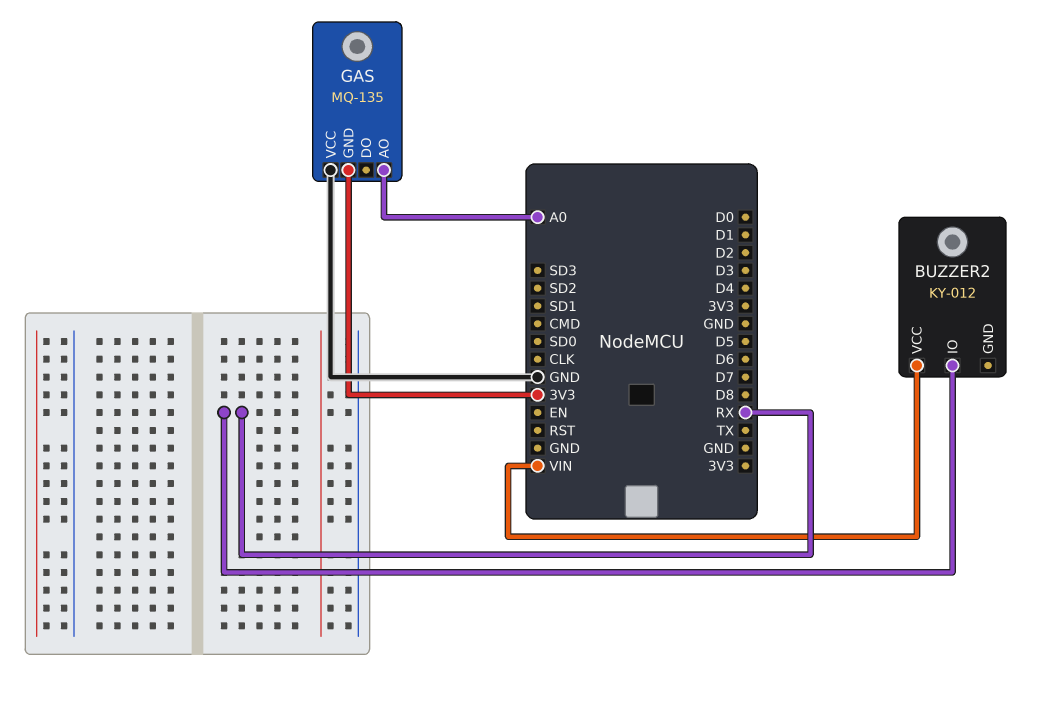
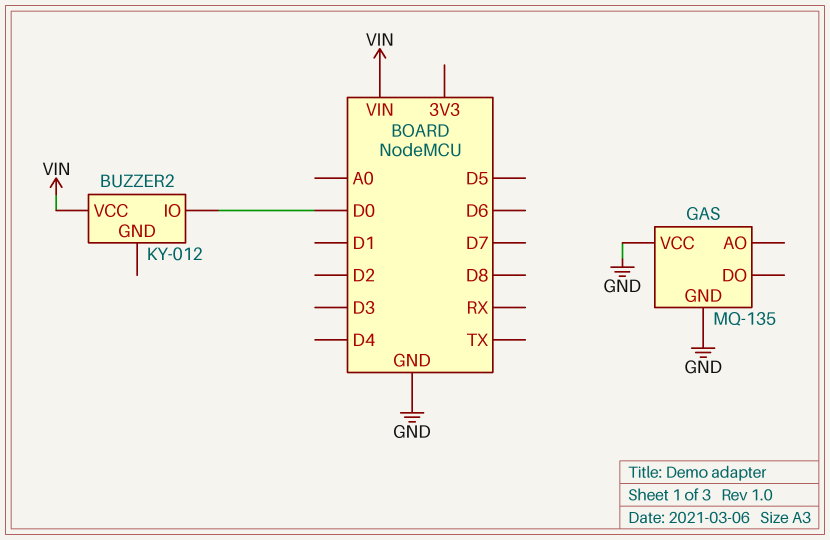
BUZZER2 pin IO: RX -> D0
GAS pin AO: A0 -> none
GAS pin GND: 3V3 -> GND

